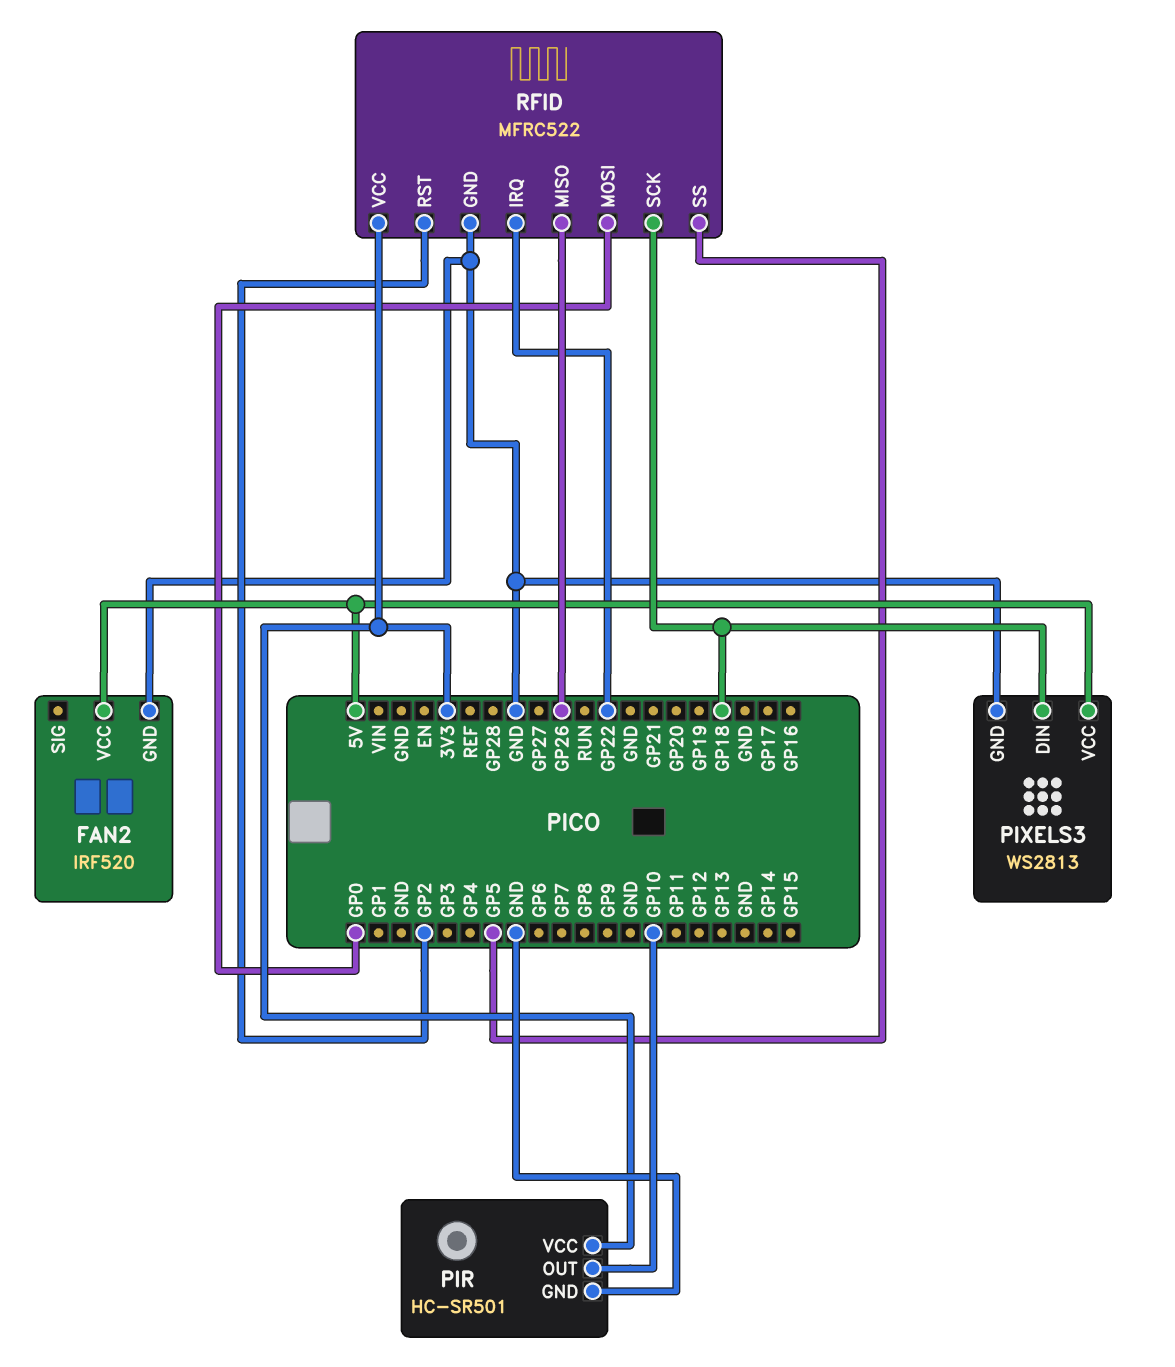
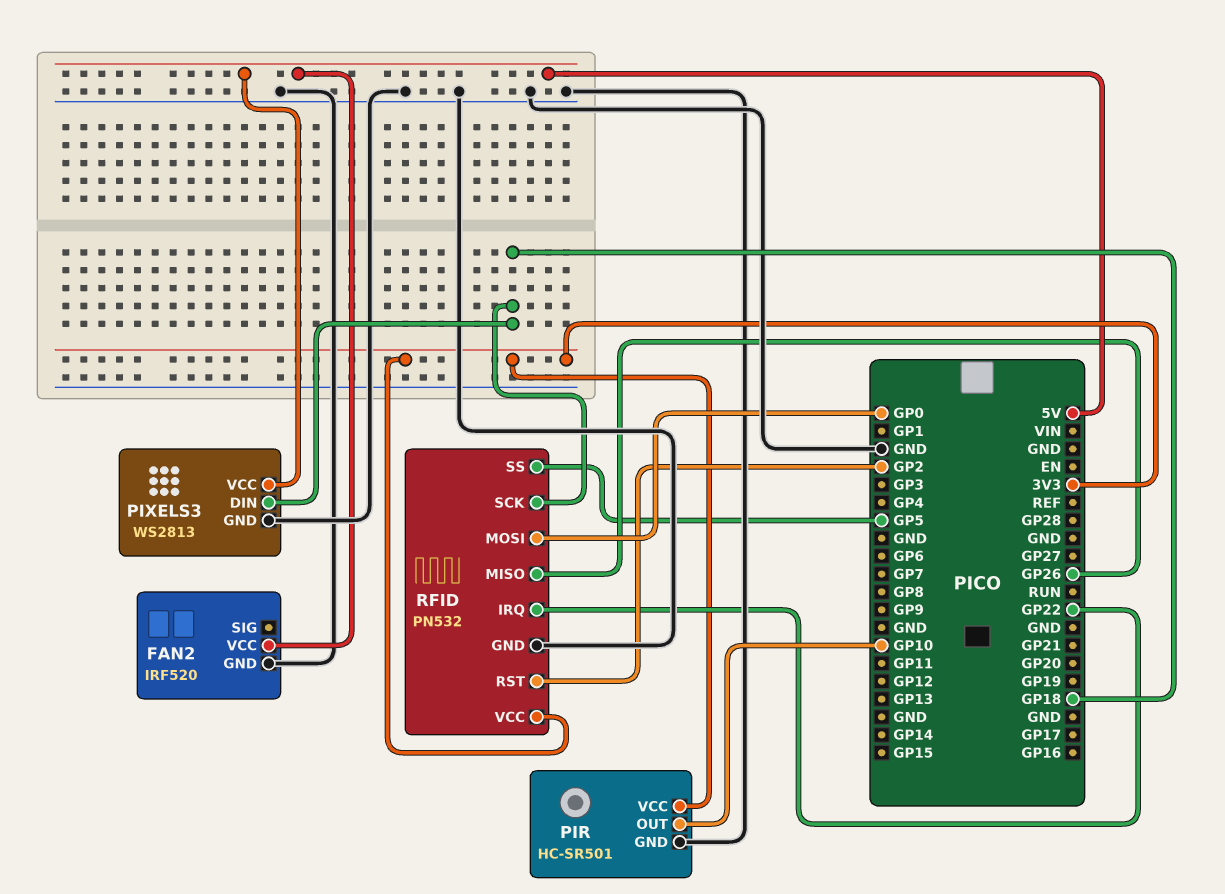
RFID: MFRC522 -> PN532

